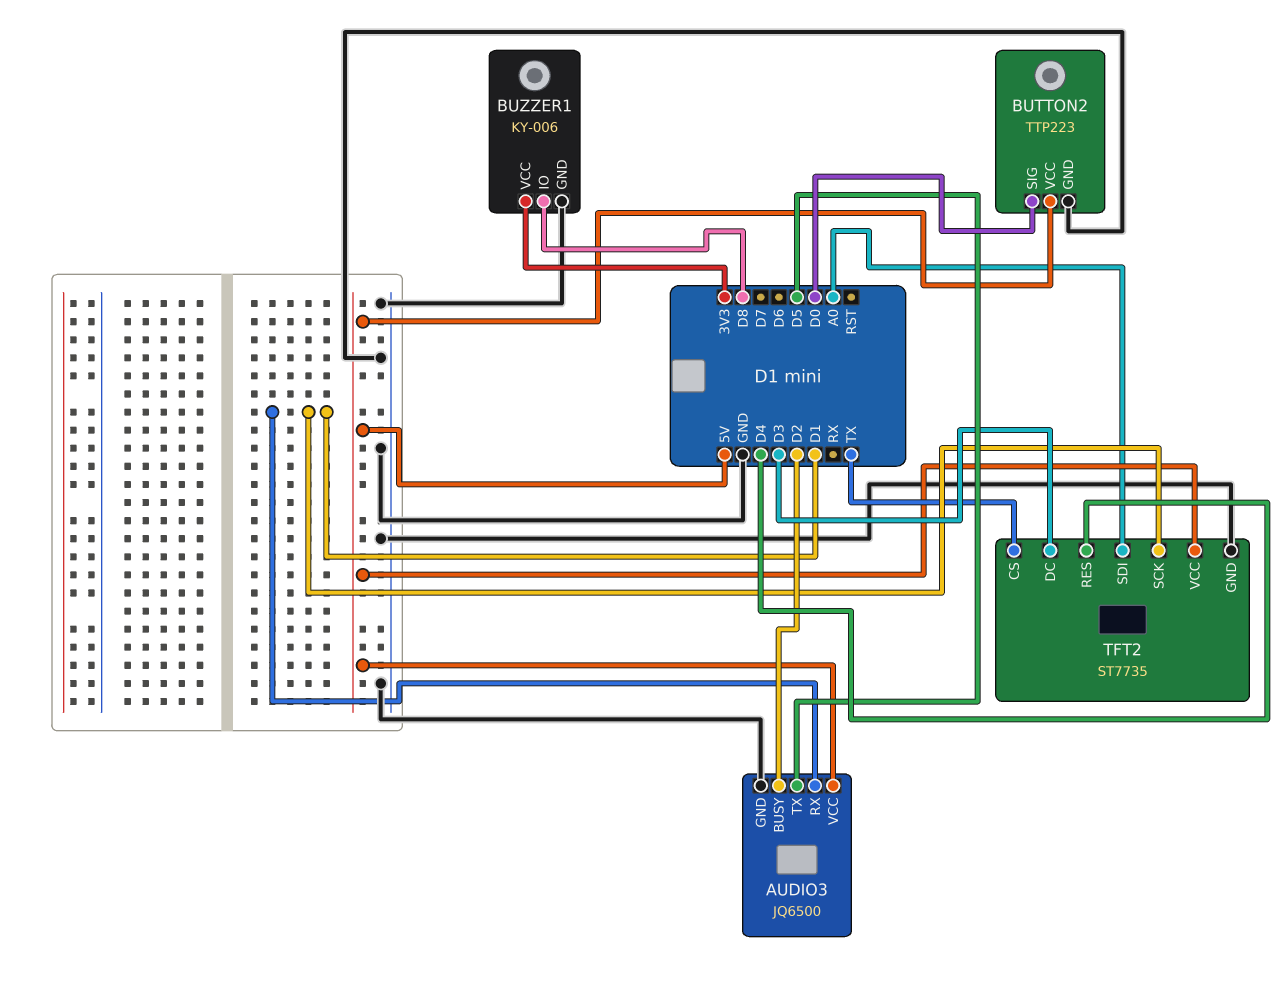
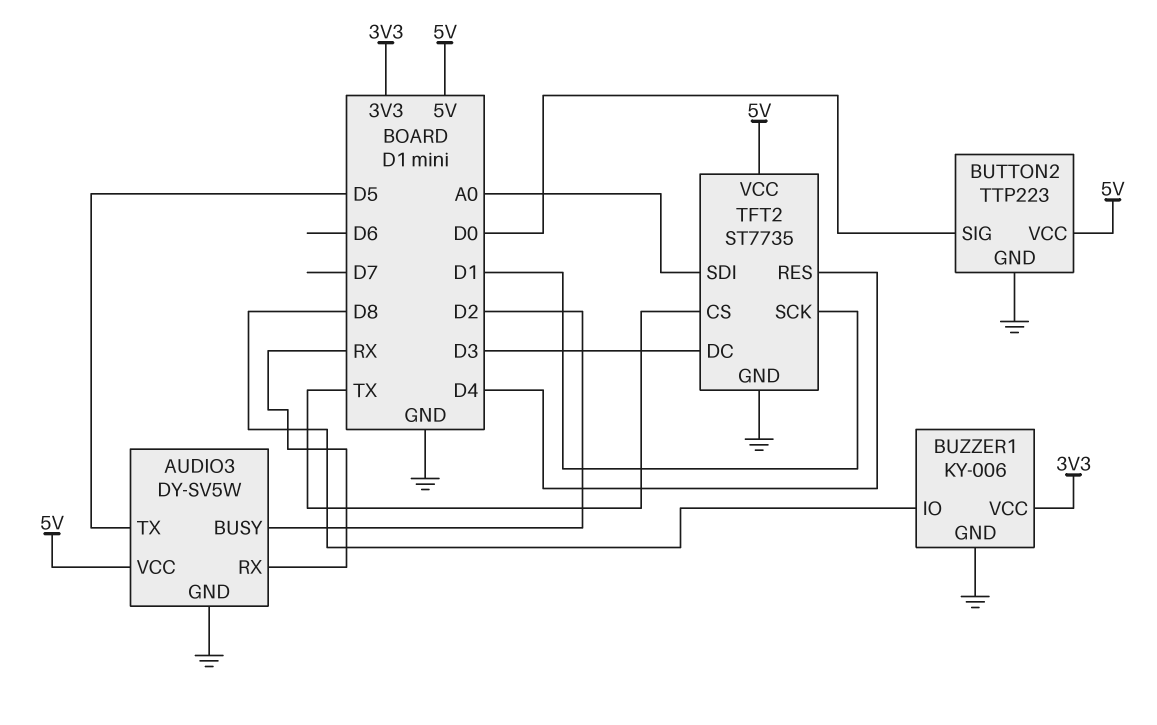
AUDIO3: JQ6500 -> DY-SV5W
AUDIO3 pin RX: D1 -> RX

